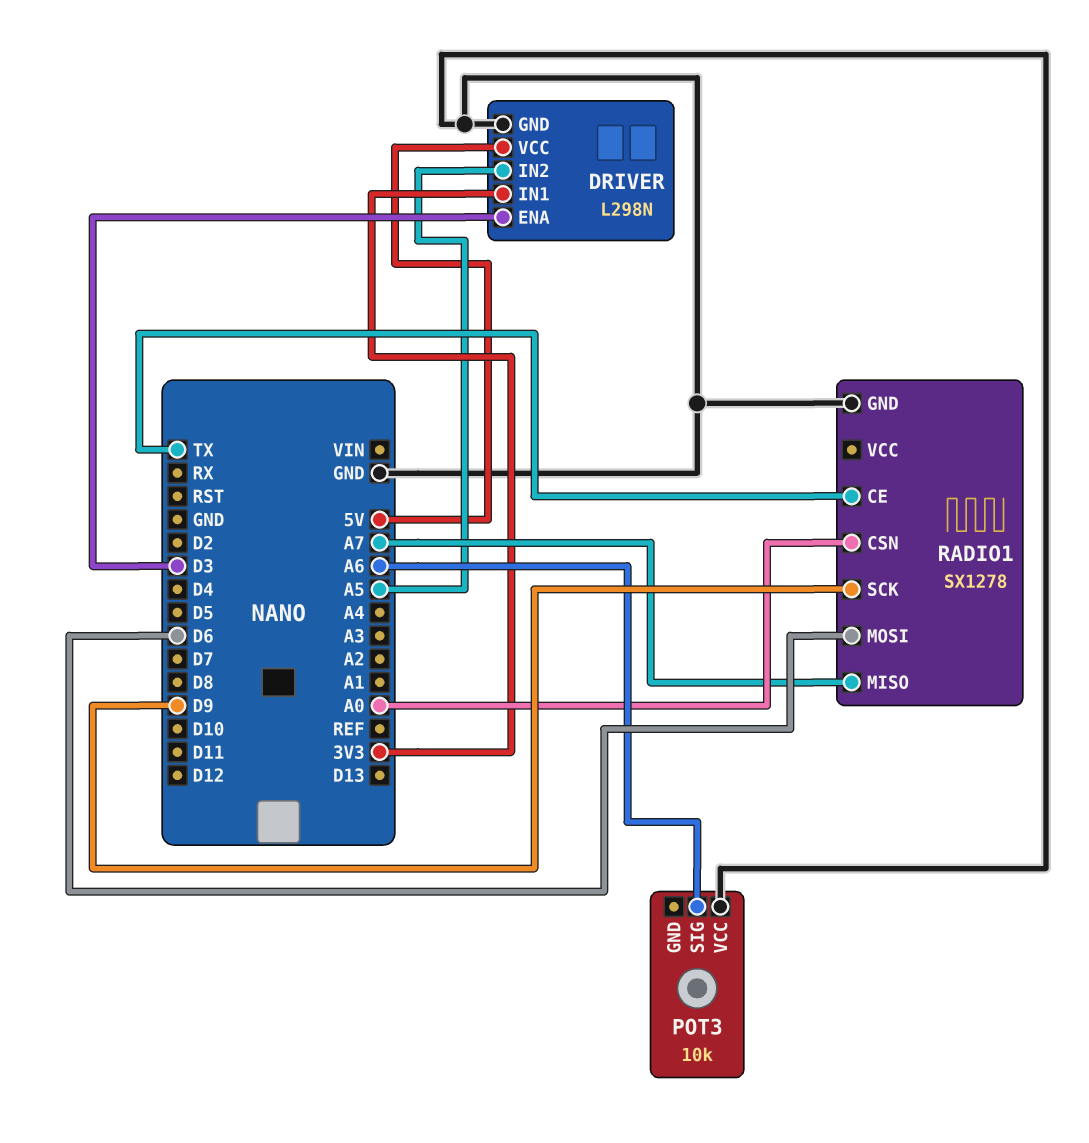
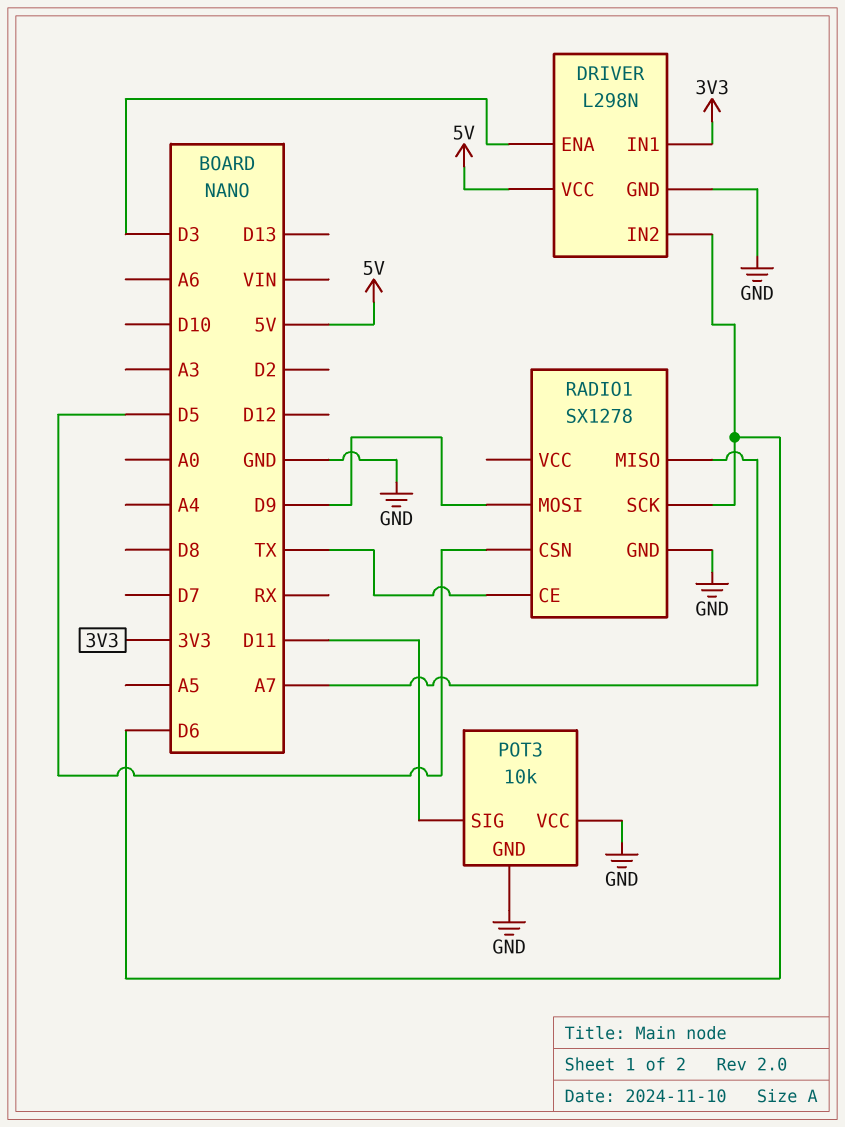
DRIVER pin IN2: A5 -> D6
POT3 pin GND: none -> GND
POT3 pin SIG: A6 -> D11
RADIO1 pin CSN: A0 -> D5
RADIO1 pin MOSI: D6 -> D9
RADIO1 pin SCK: D9 -> D6

